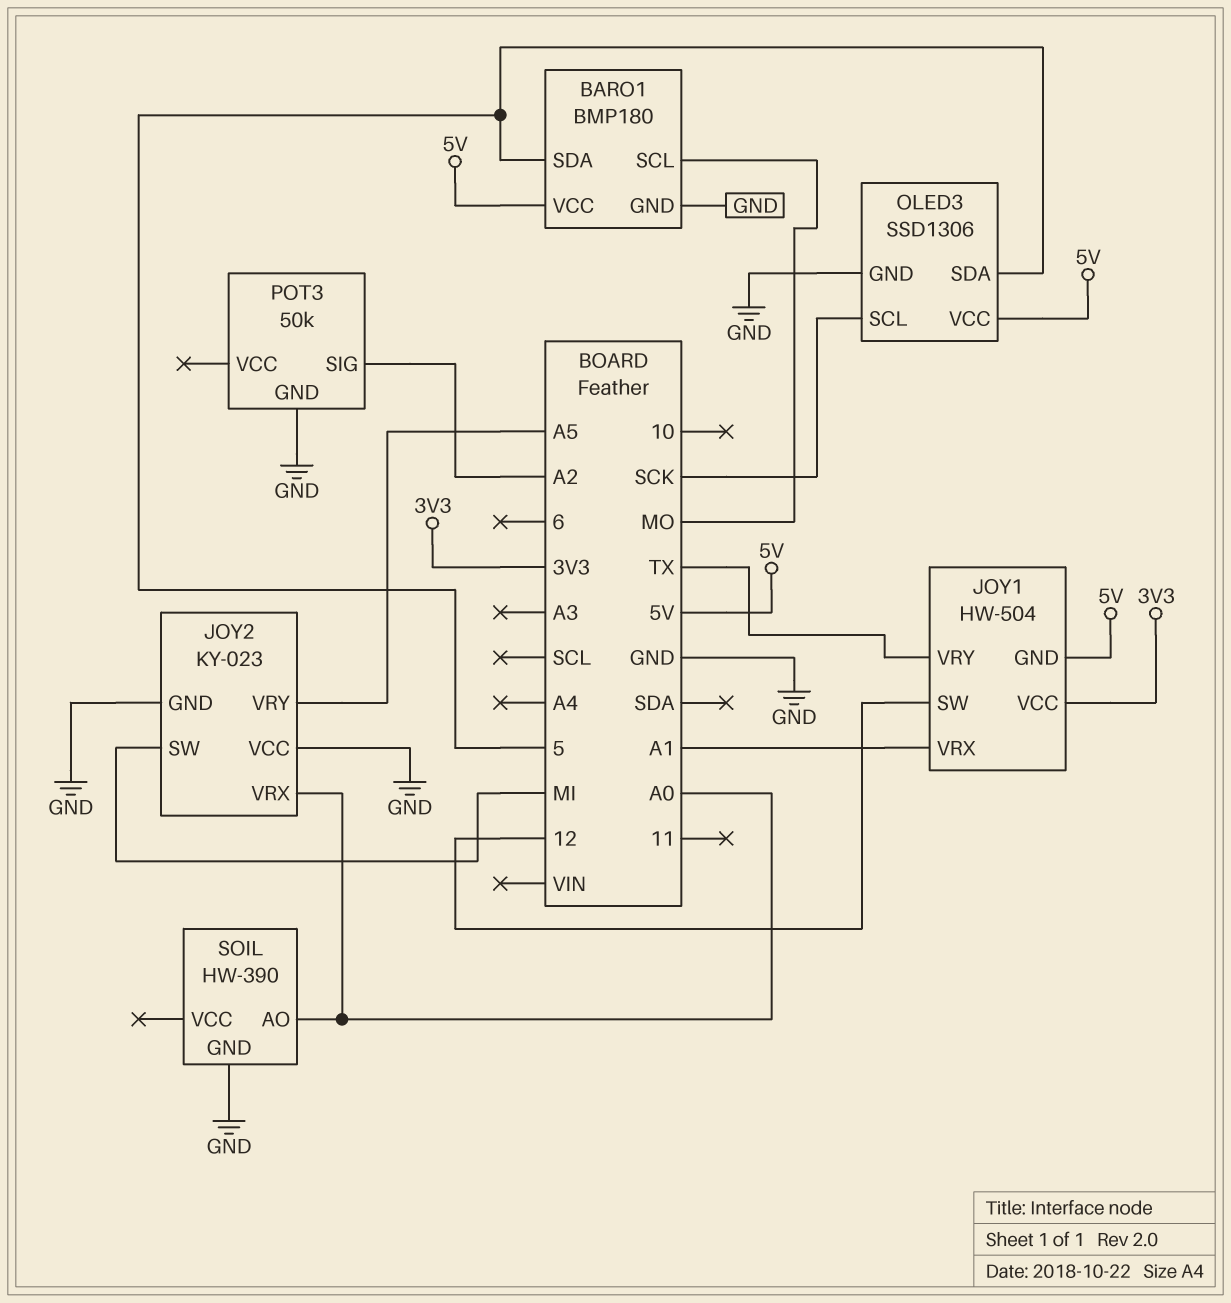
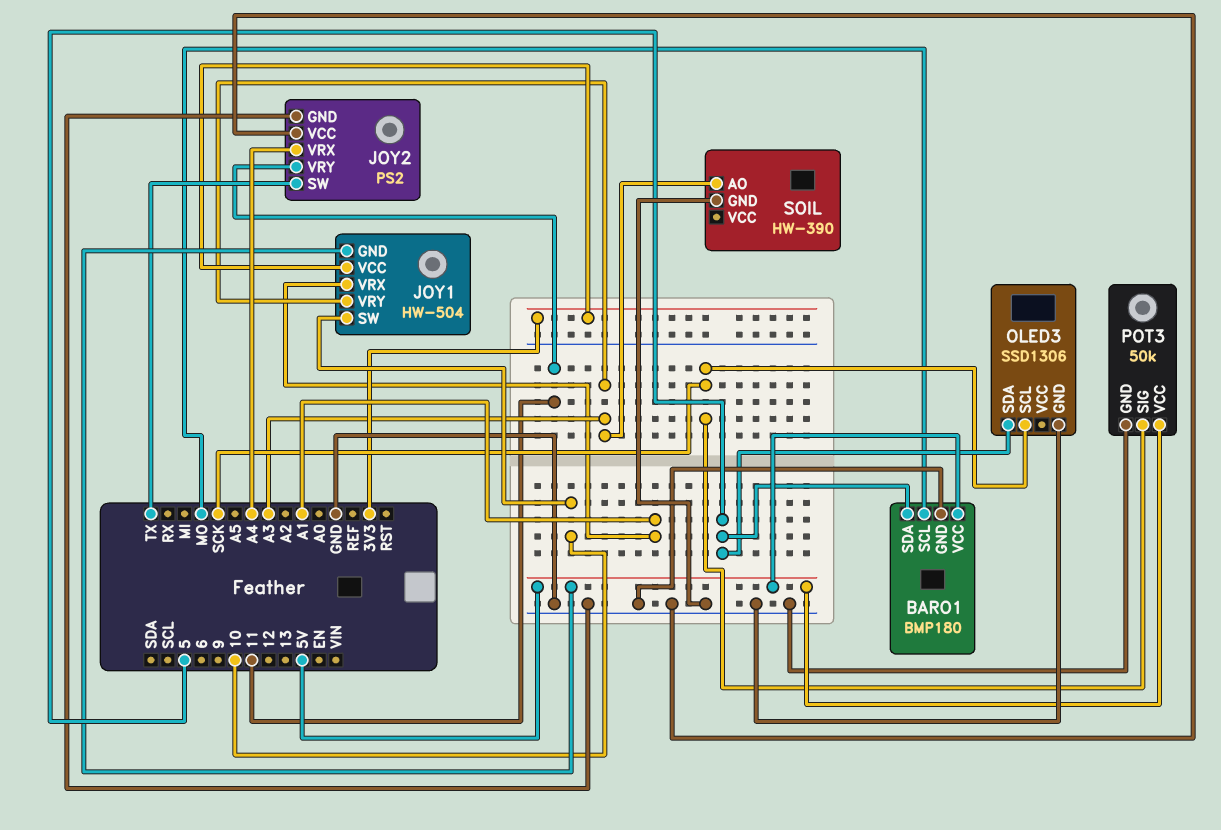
JOY1 pin SW: 12 -> 10
JOY1 pin VRY: TX -> A3
JOY2: KY-023 -> PS2
JOY2 pin SW: MI -> TX
JOY2 pin VRX: A0 -> A4
JOY2 pin VRY: A5 -> 11
OLED3 pin VCC: 5V -> none
POT3 pin SIG: A2 -> SCK
POT3 pin VCC: none -> 5V
SOIL pin AO: A0 -> A3

